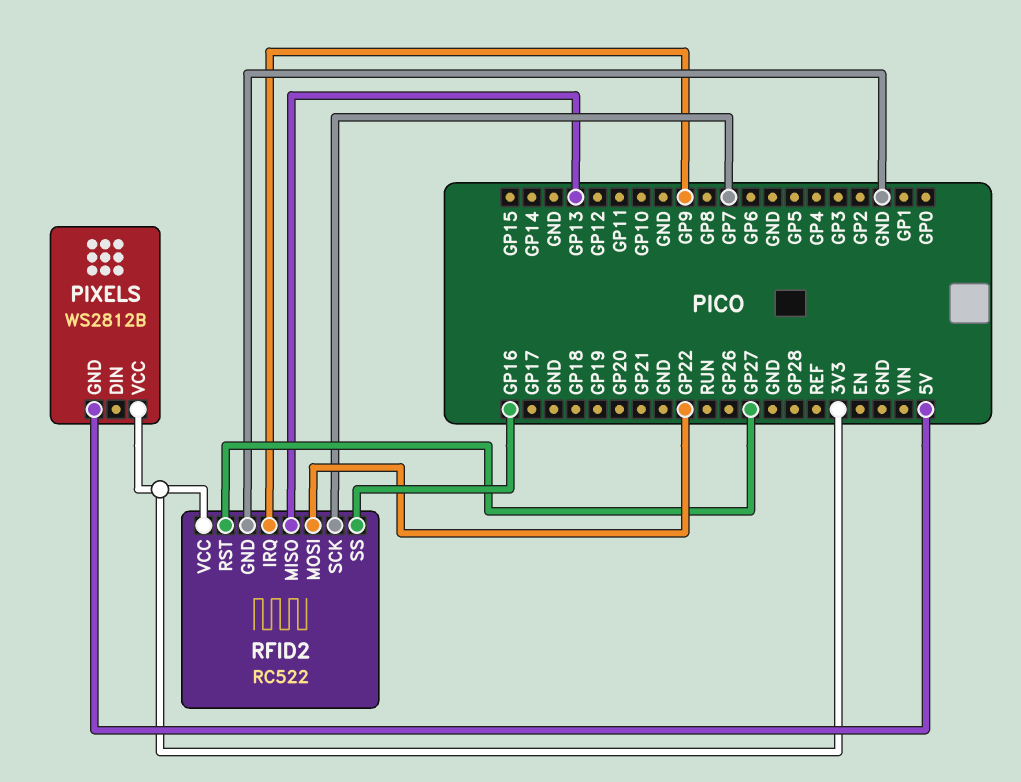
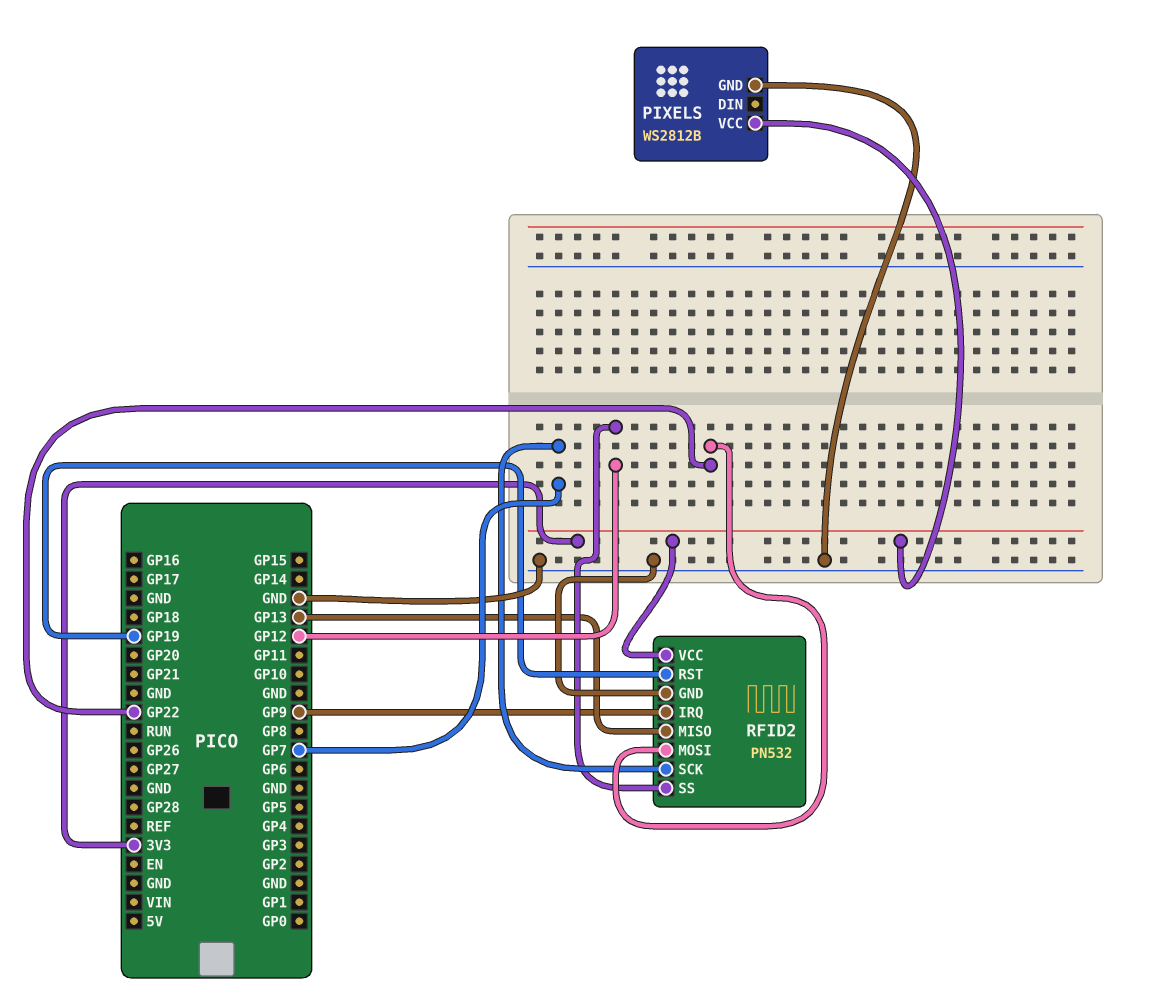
PIXELS pin GND: 5V -> GND
RFID2: RC522 -> PN532
RFID2 pin RST: GP27 -> GP19
RFID2 pin SS: GP16 -> GP12

